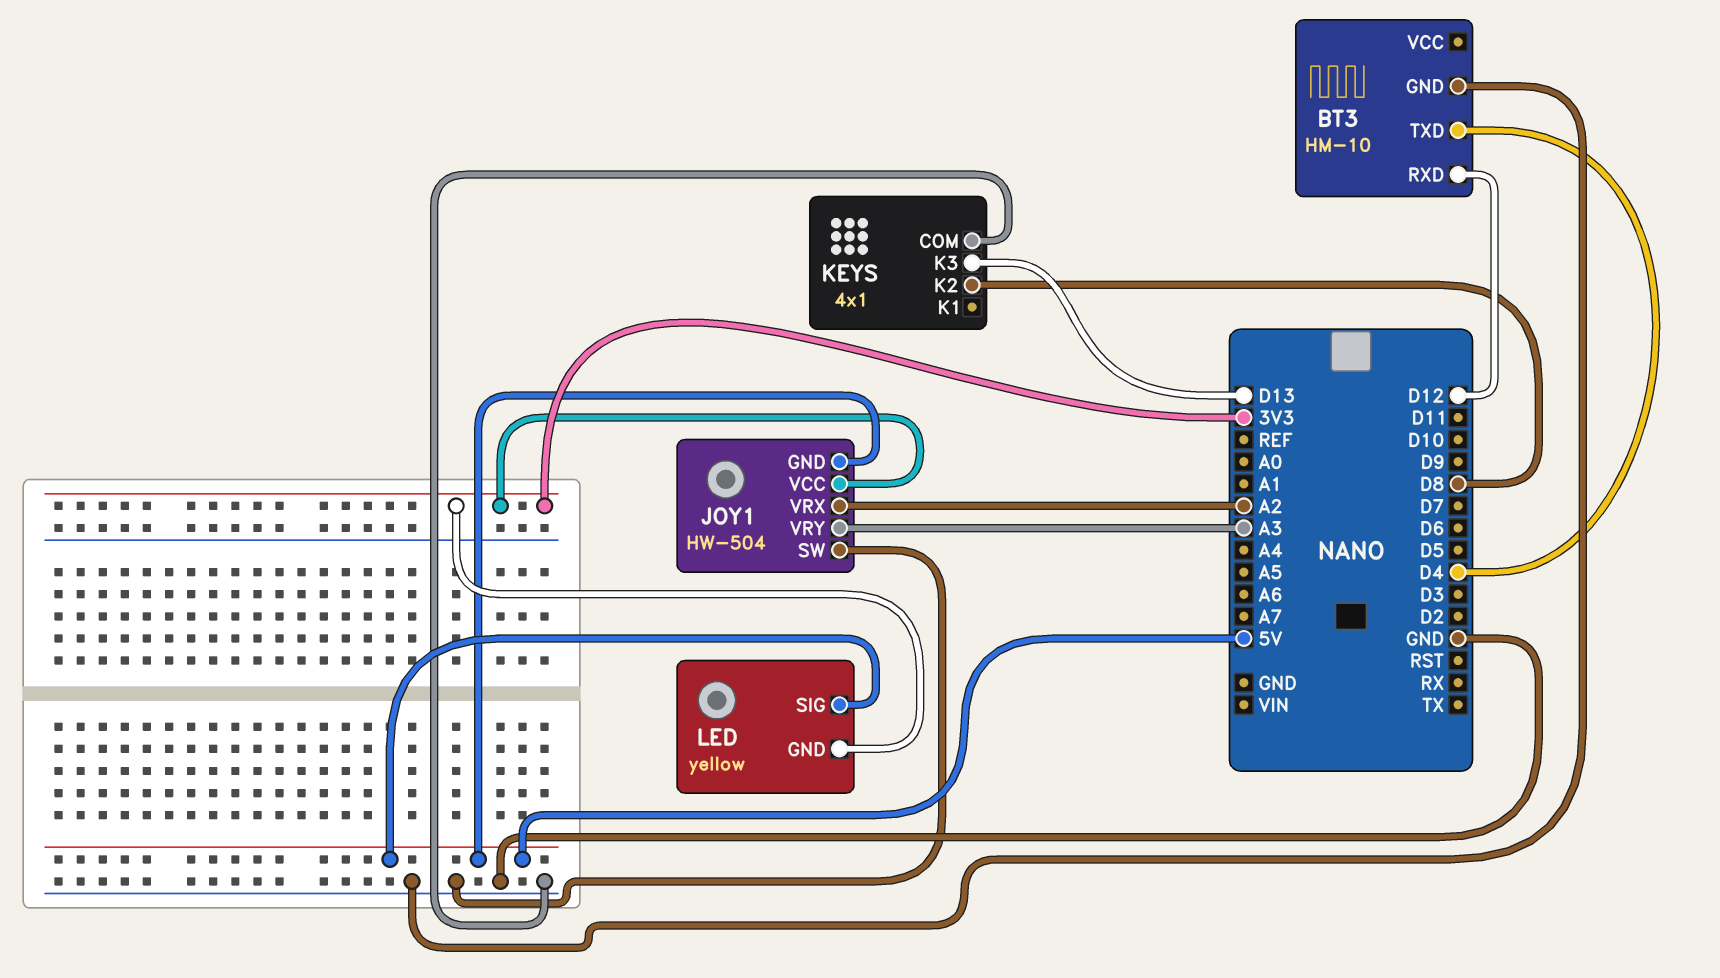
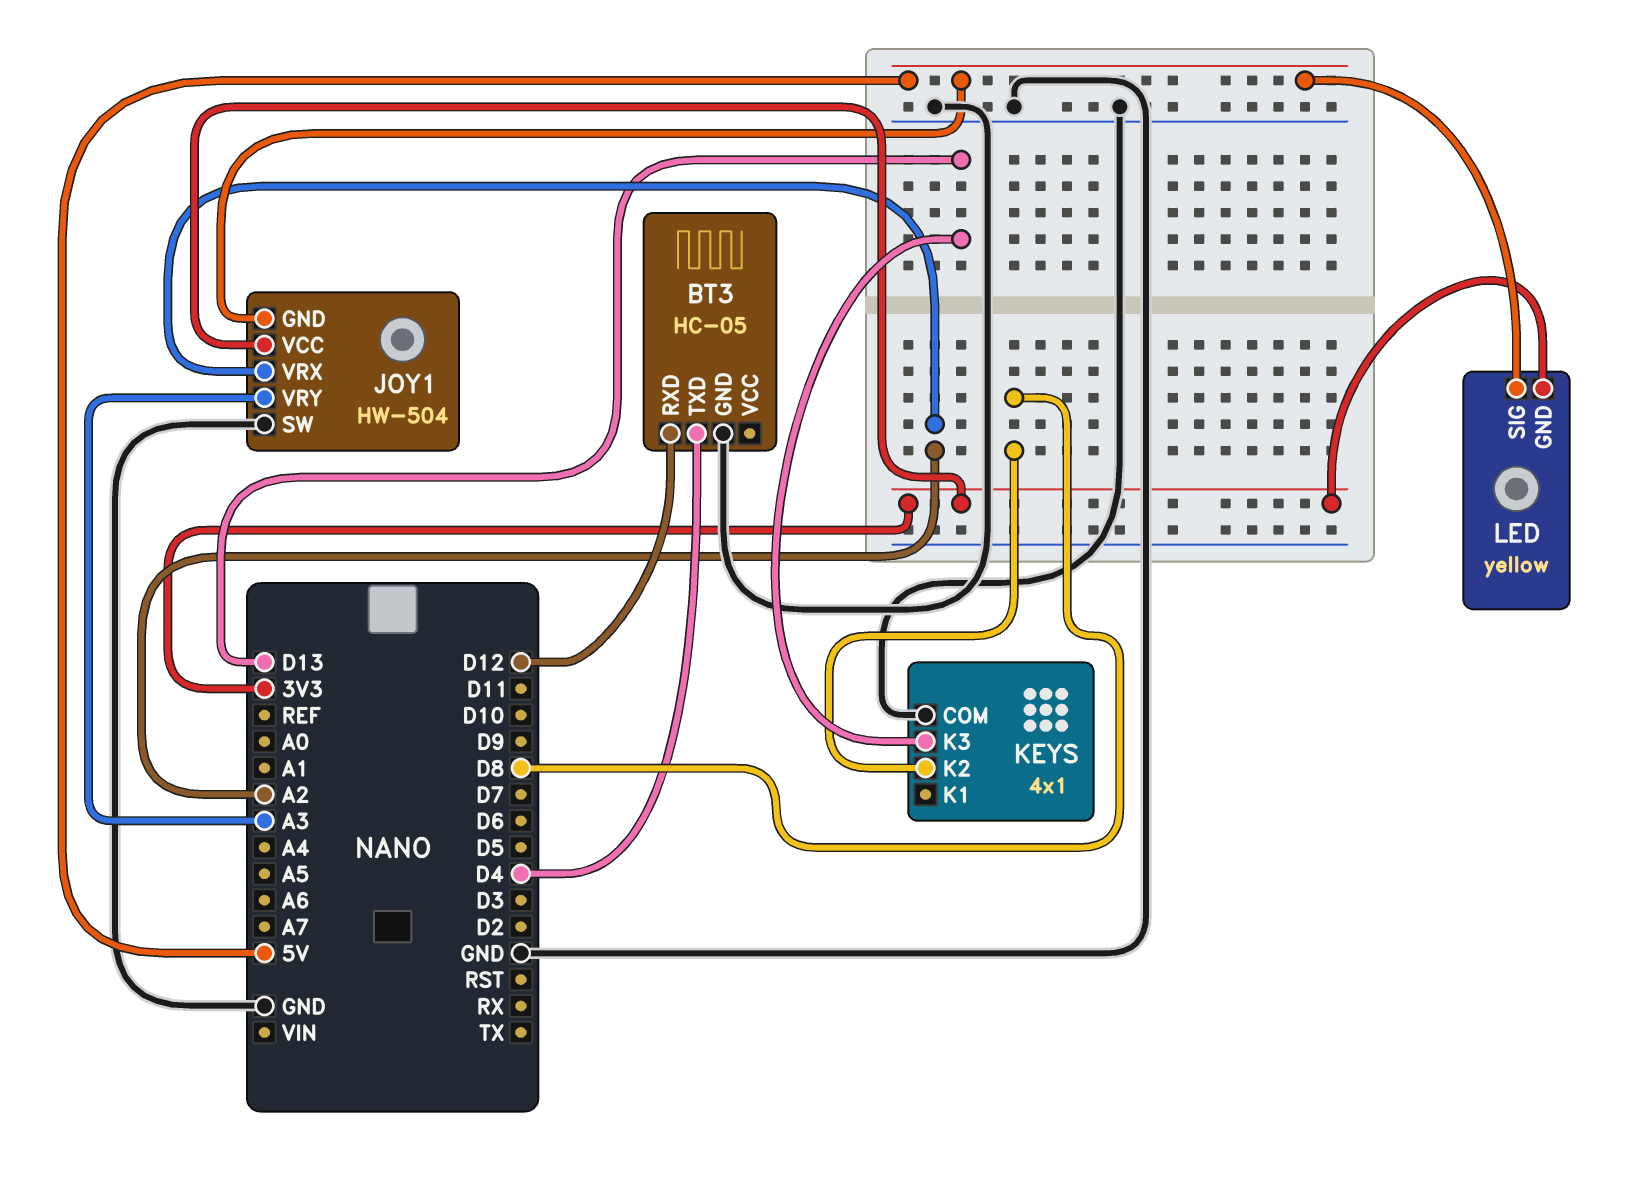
BT3: HM-10 -> HC-05

